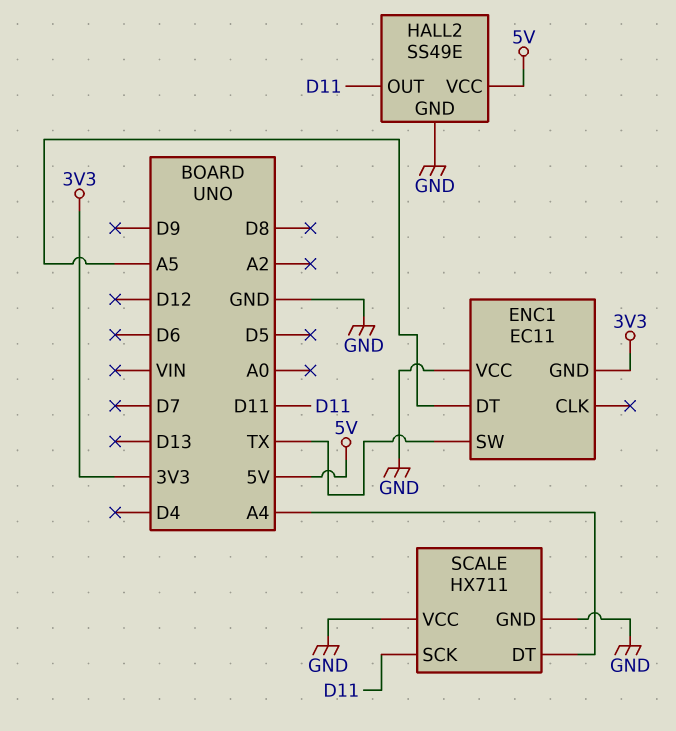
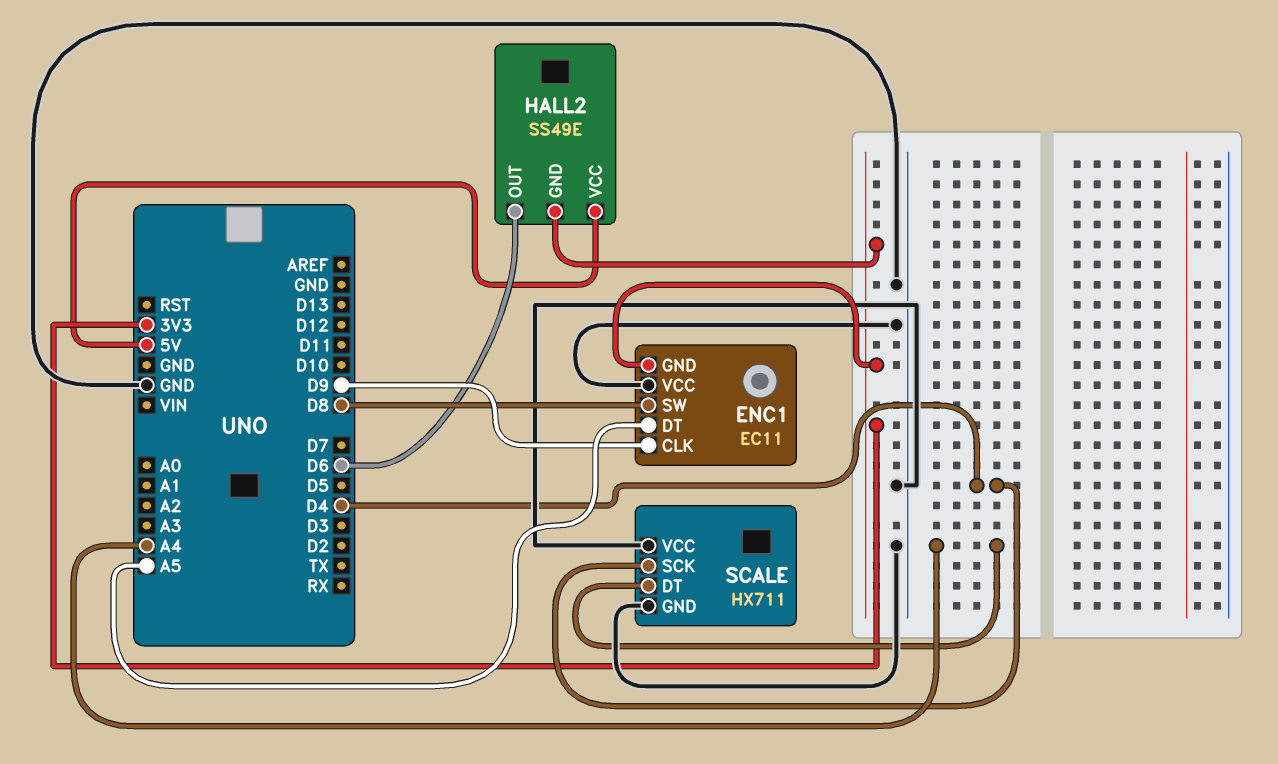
ENC1 pin CLK: none -> D9
ENC1 pin SW: TX -> D8
HALL2 pin GND: GND -> 3V3
HALL2 pin OUT: D11 -> D6
SCALE pin SCK: D11 -> D4

